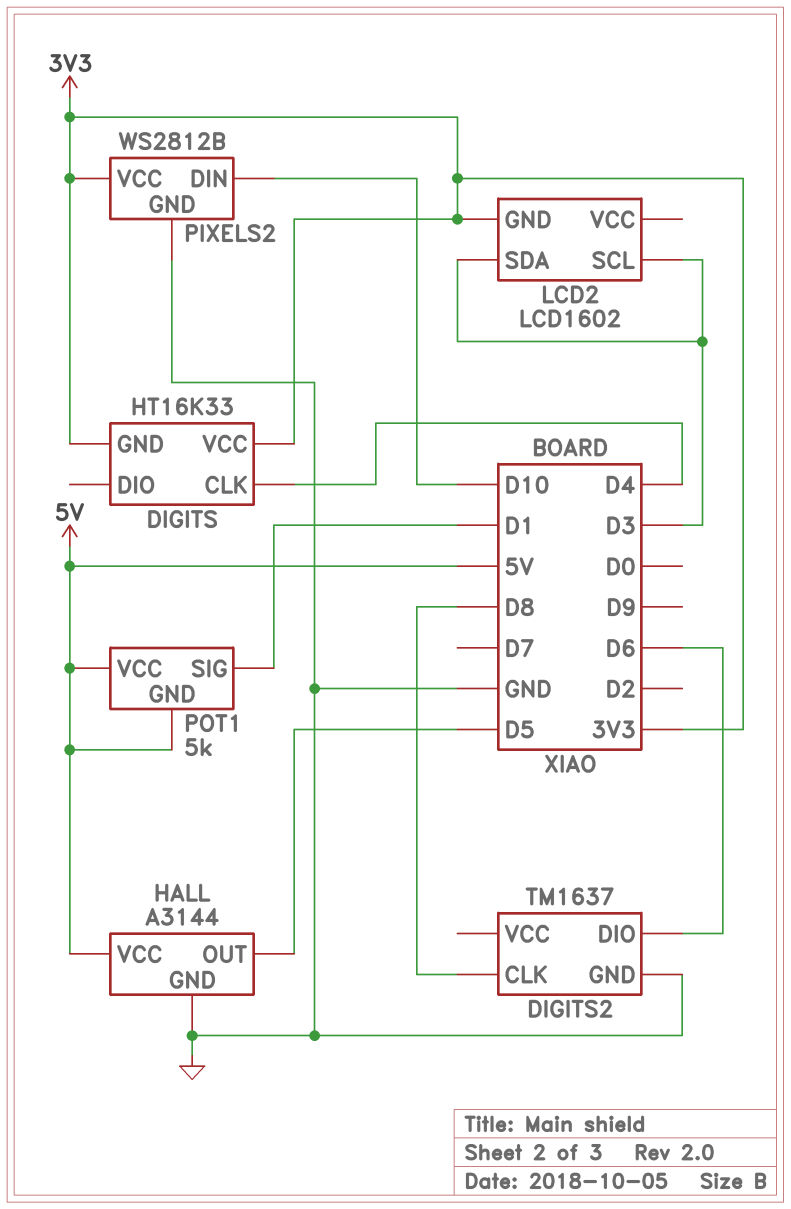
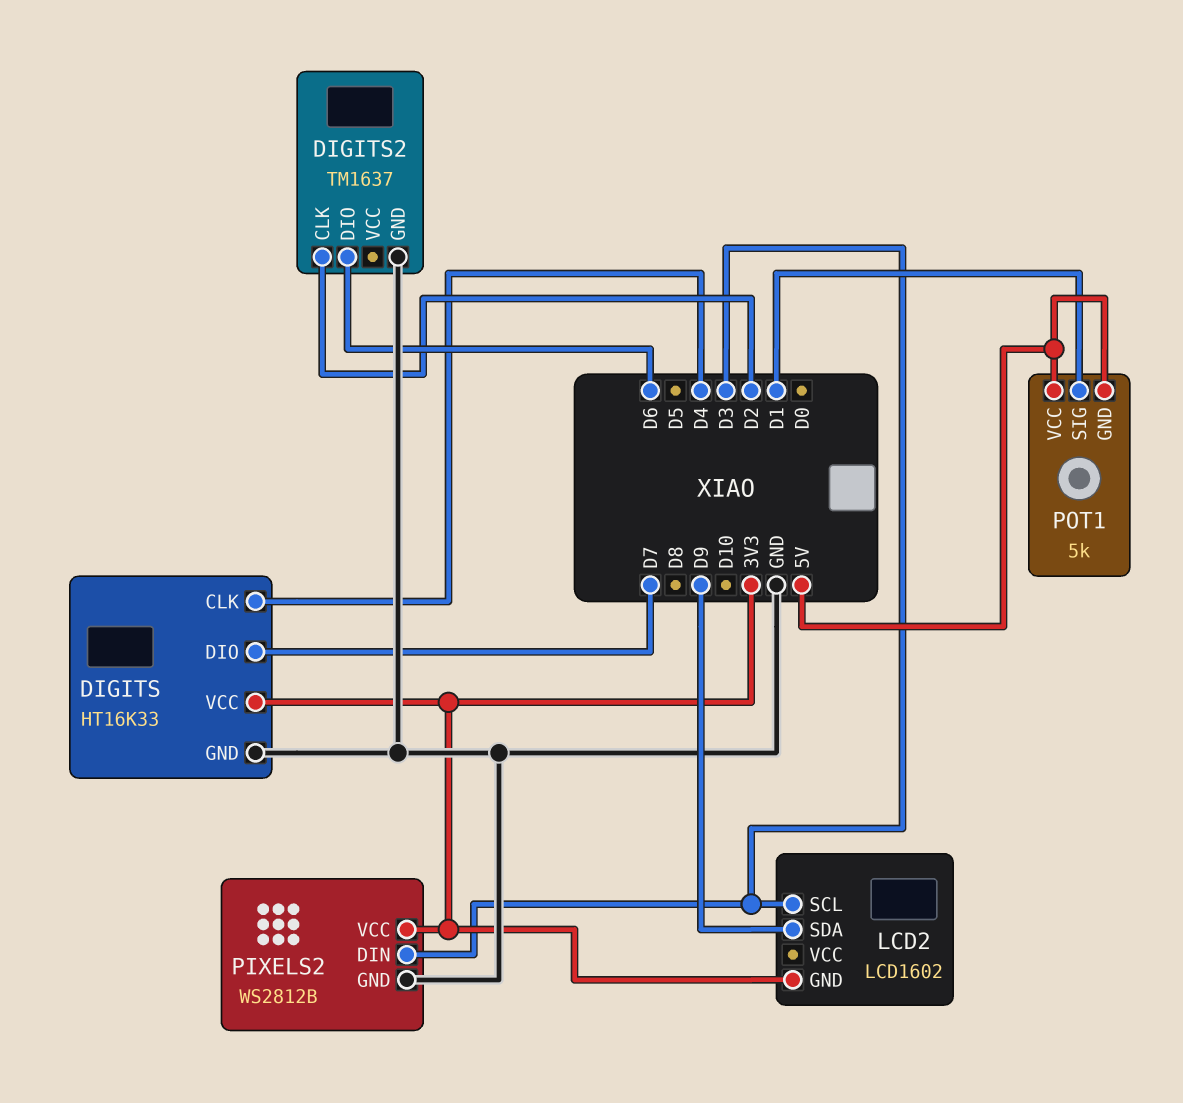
DIGITS pin DIO: none -> D7
DIGITS pin GND: 3V3 -> GND
DIGITS2 pin CLK: D8 -> D2
HALL: A3144 -> none
HALL pin GND: GND -> none
HALL pin OUT: D5 -> none
HALL pin VCC: 5V -> none
LCD2 pin SDA: D3 -> D9
PIXELS2 pin DIN: D10 -> D3

